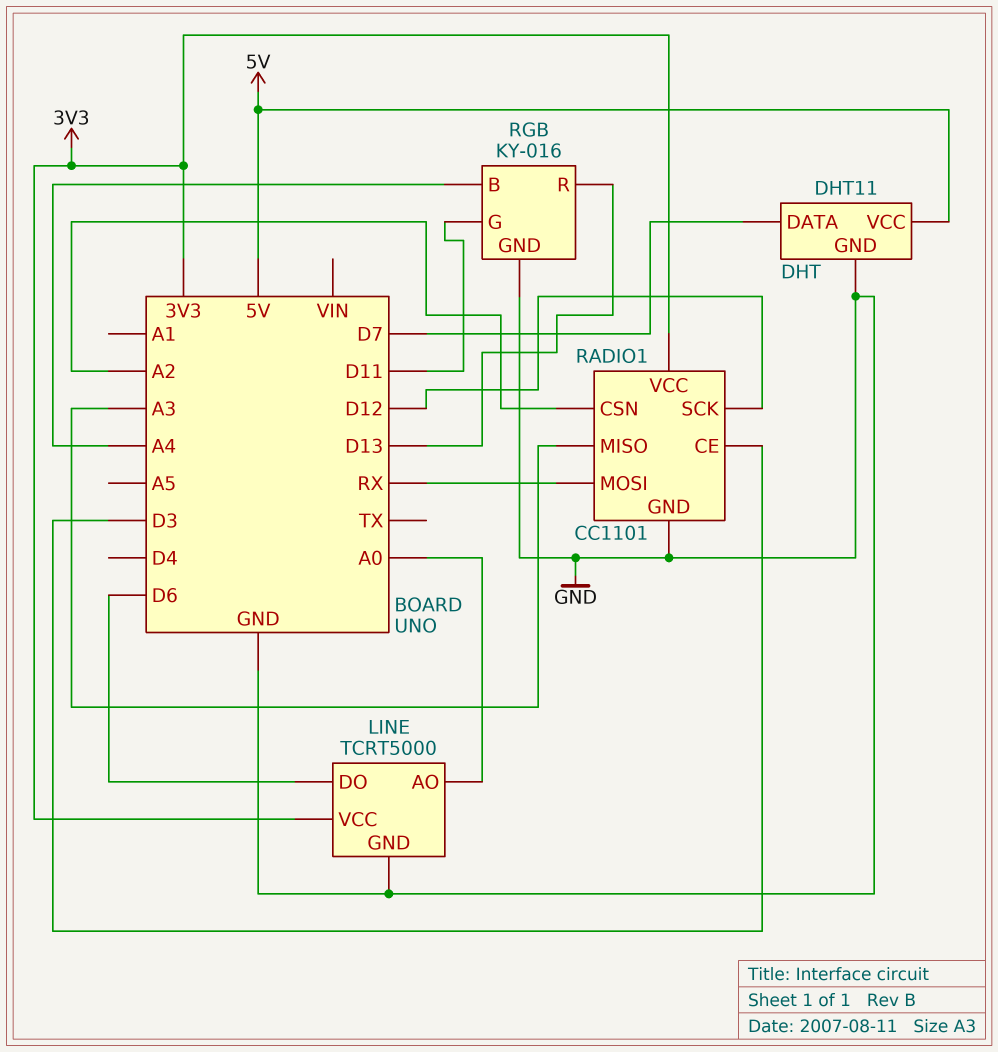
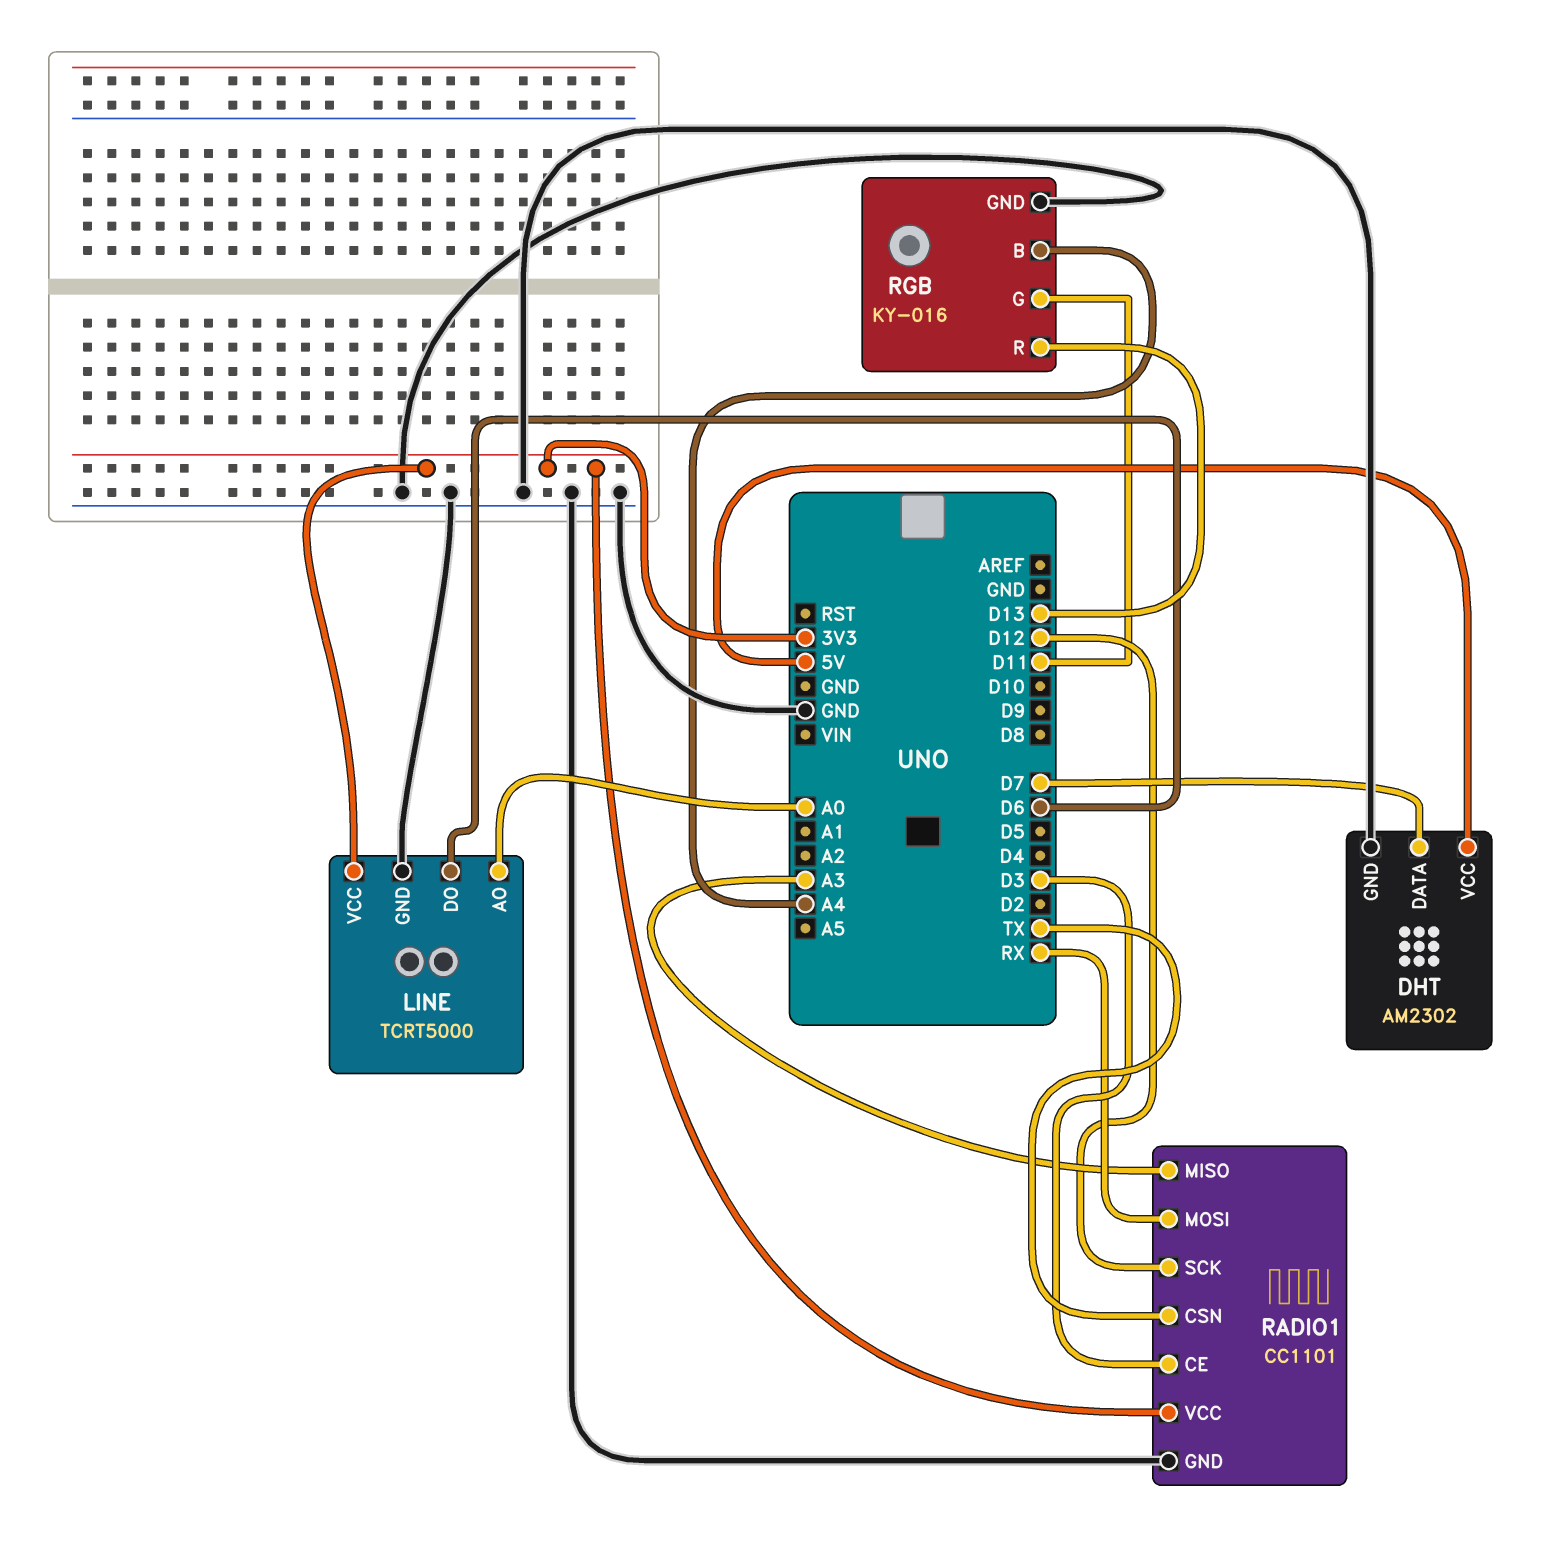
DHT: DHT11 -> AM2302
RADIO1 pin CSN: A2 -> TX

